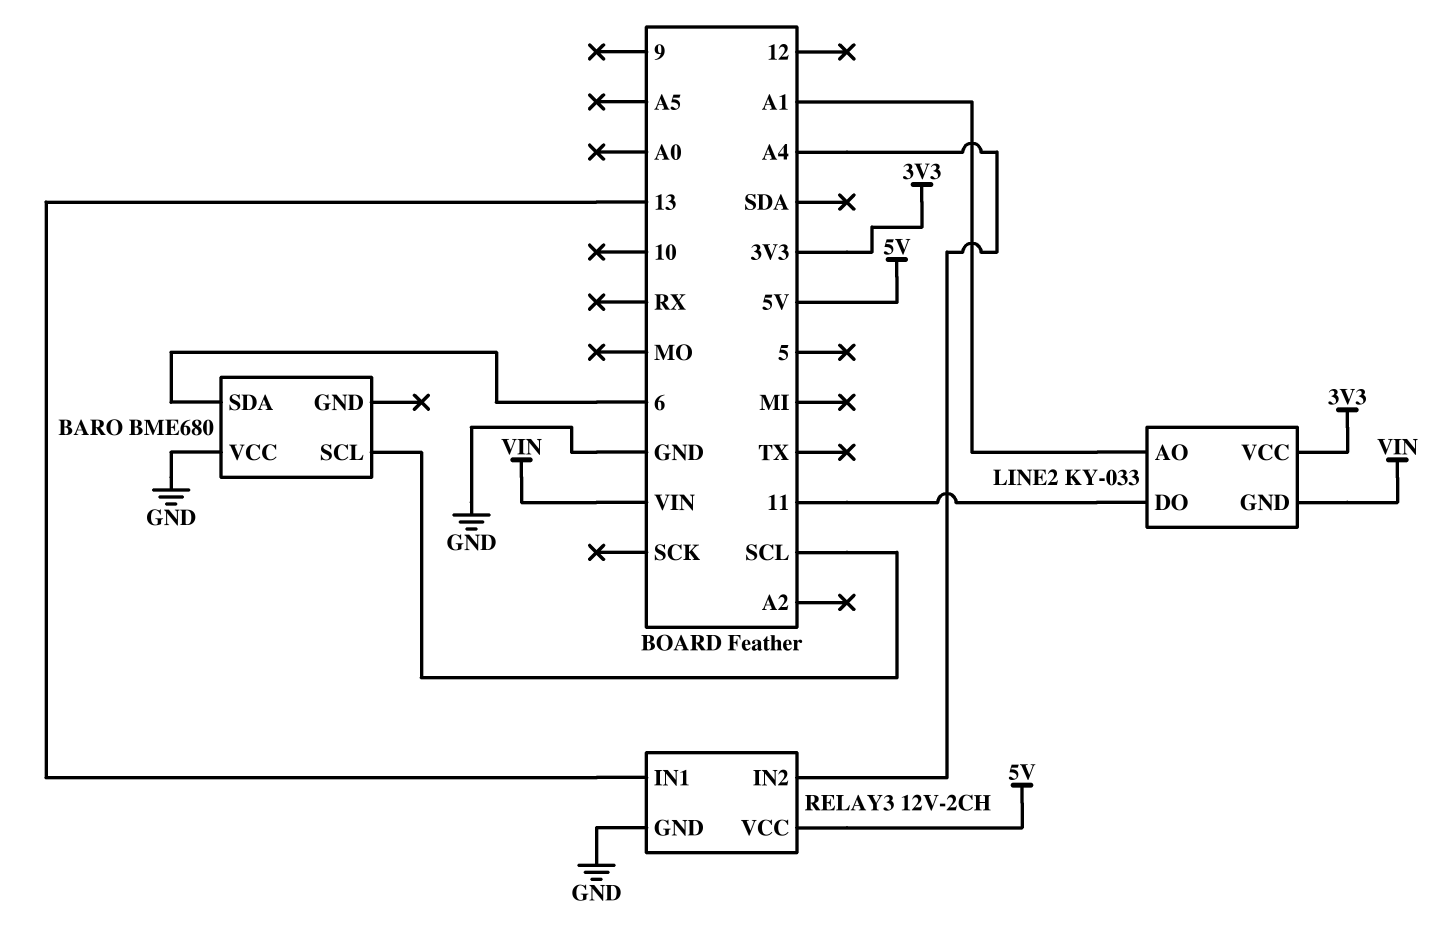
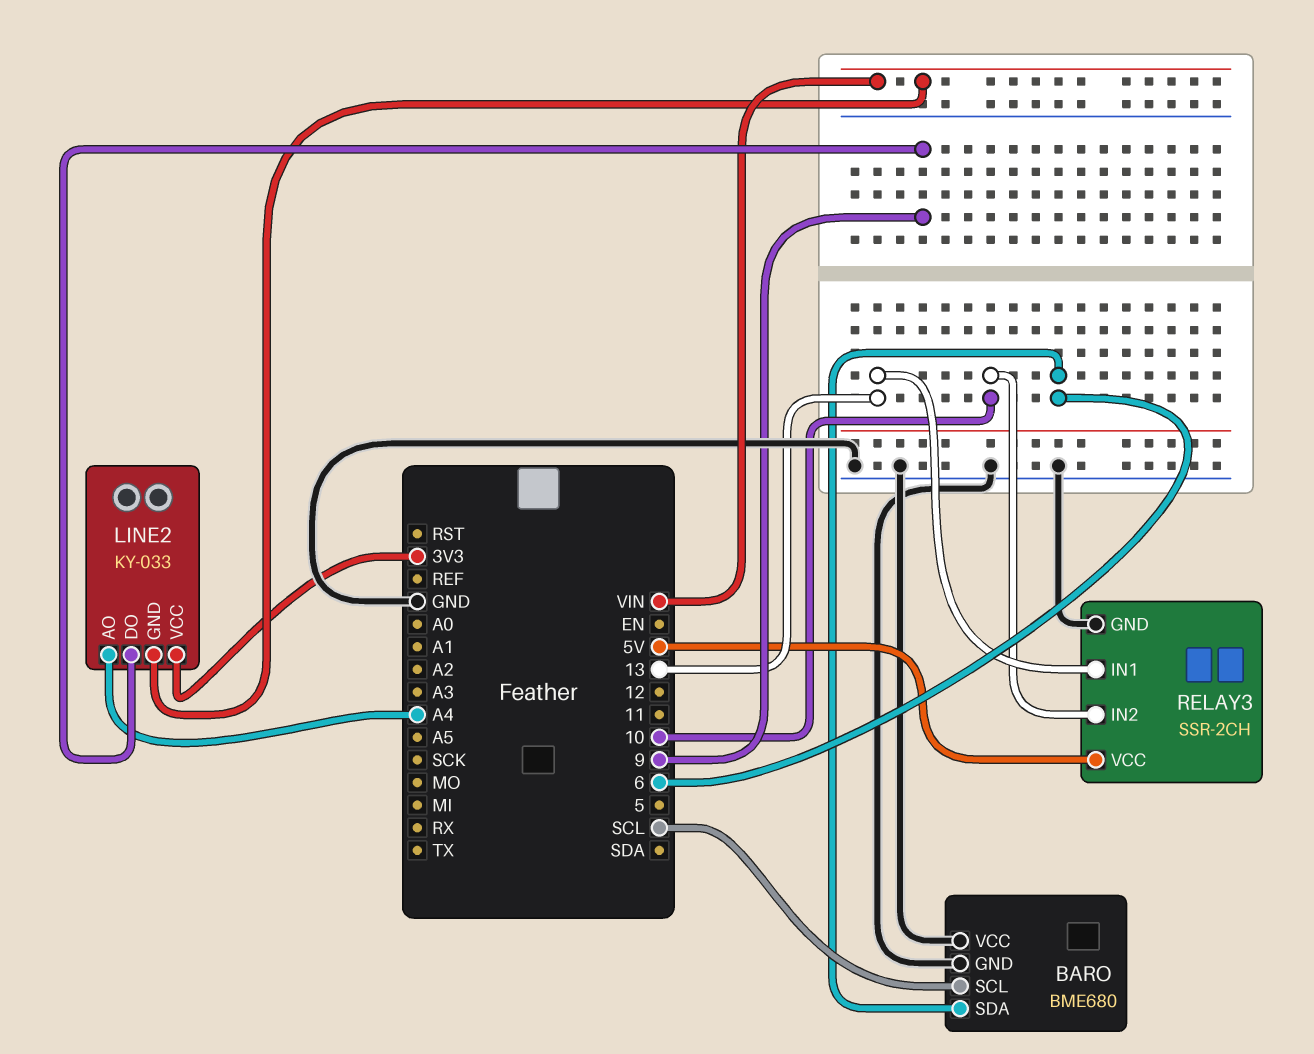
BARO pin GND: none -> GND
LINE2 pin AO: A1 -> A4
LINE2 pin DO: 11 -> 9
RELAY3: 12V-2CH -> SSR-2CH
RELAY3 pin IN2: A4 -> 10

